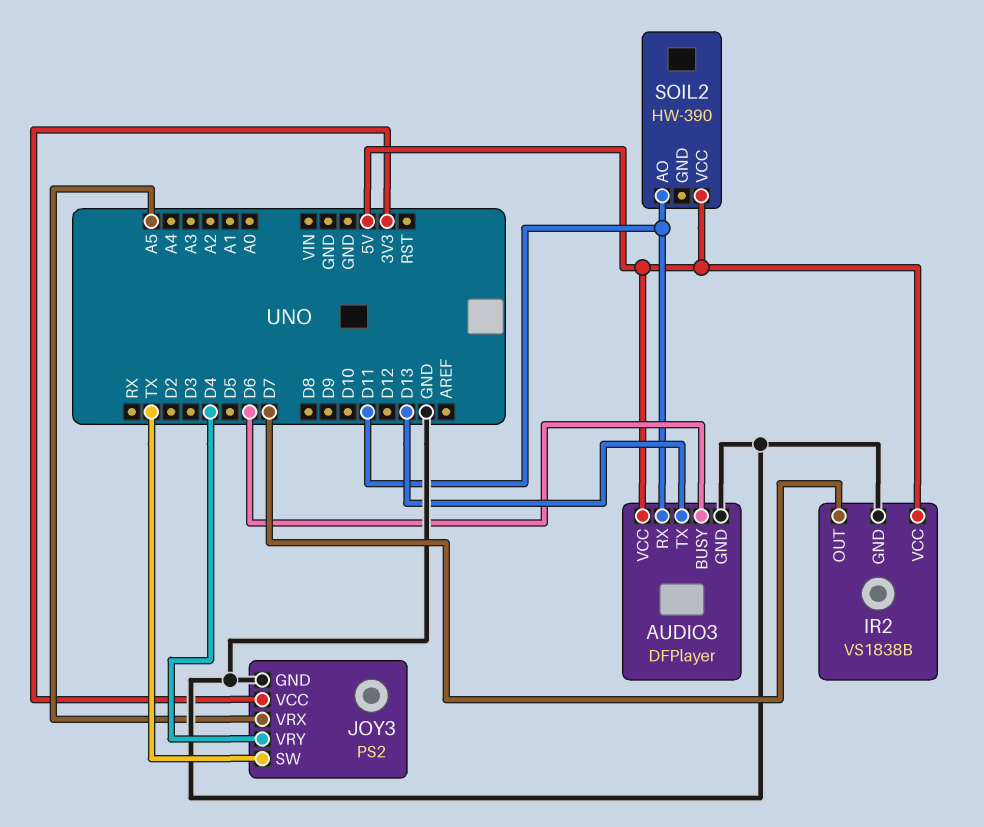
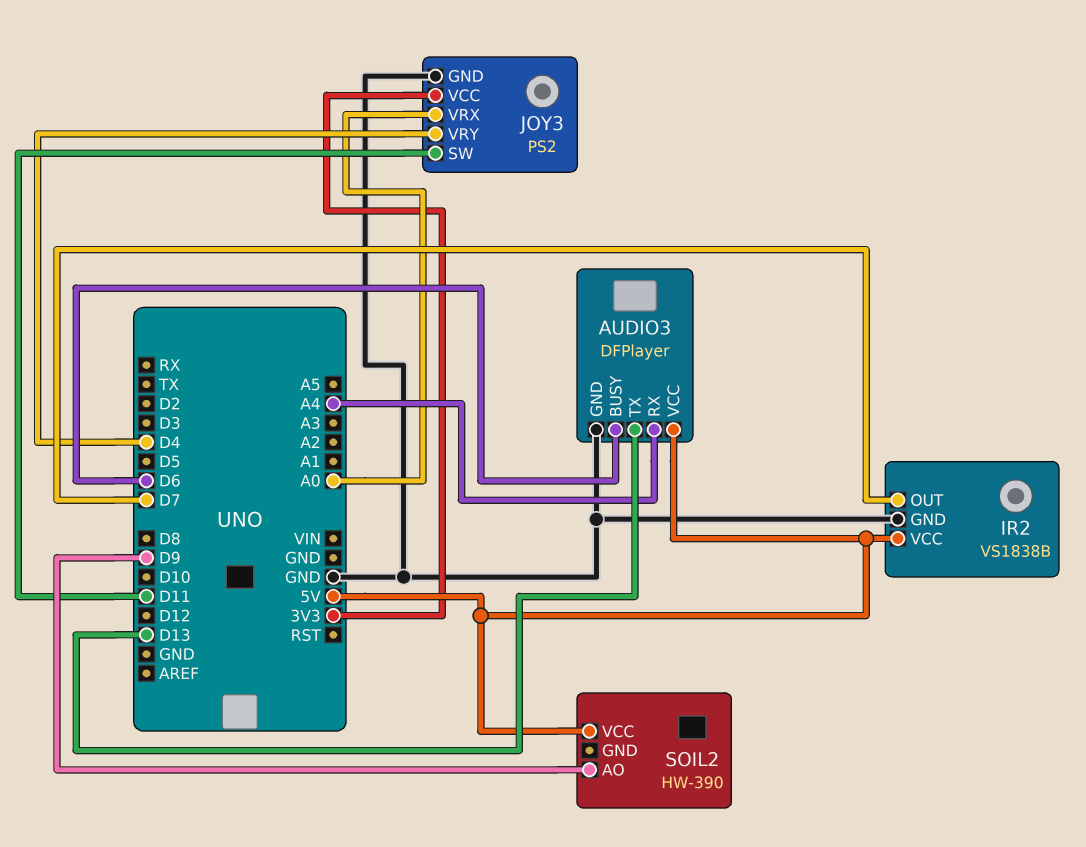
AUDIO3 pin RX: D11 -> A4
JOY3 pin SW: TX -> D11
JOY3 pin VRX: A5 -> A0
SOIL2 pin AO: D11 -> D9

